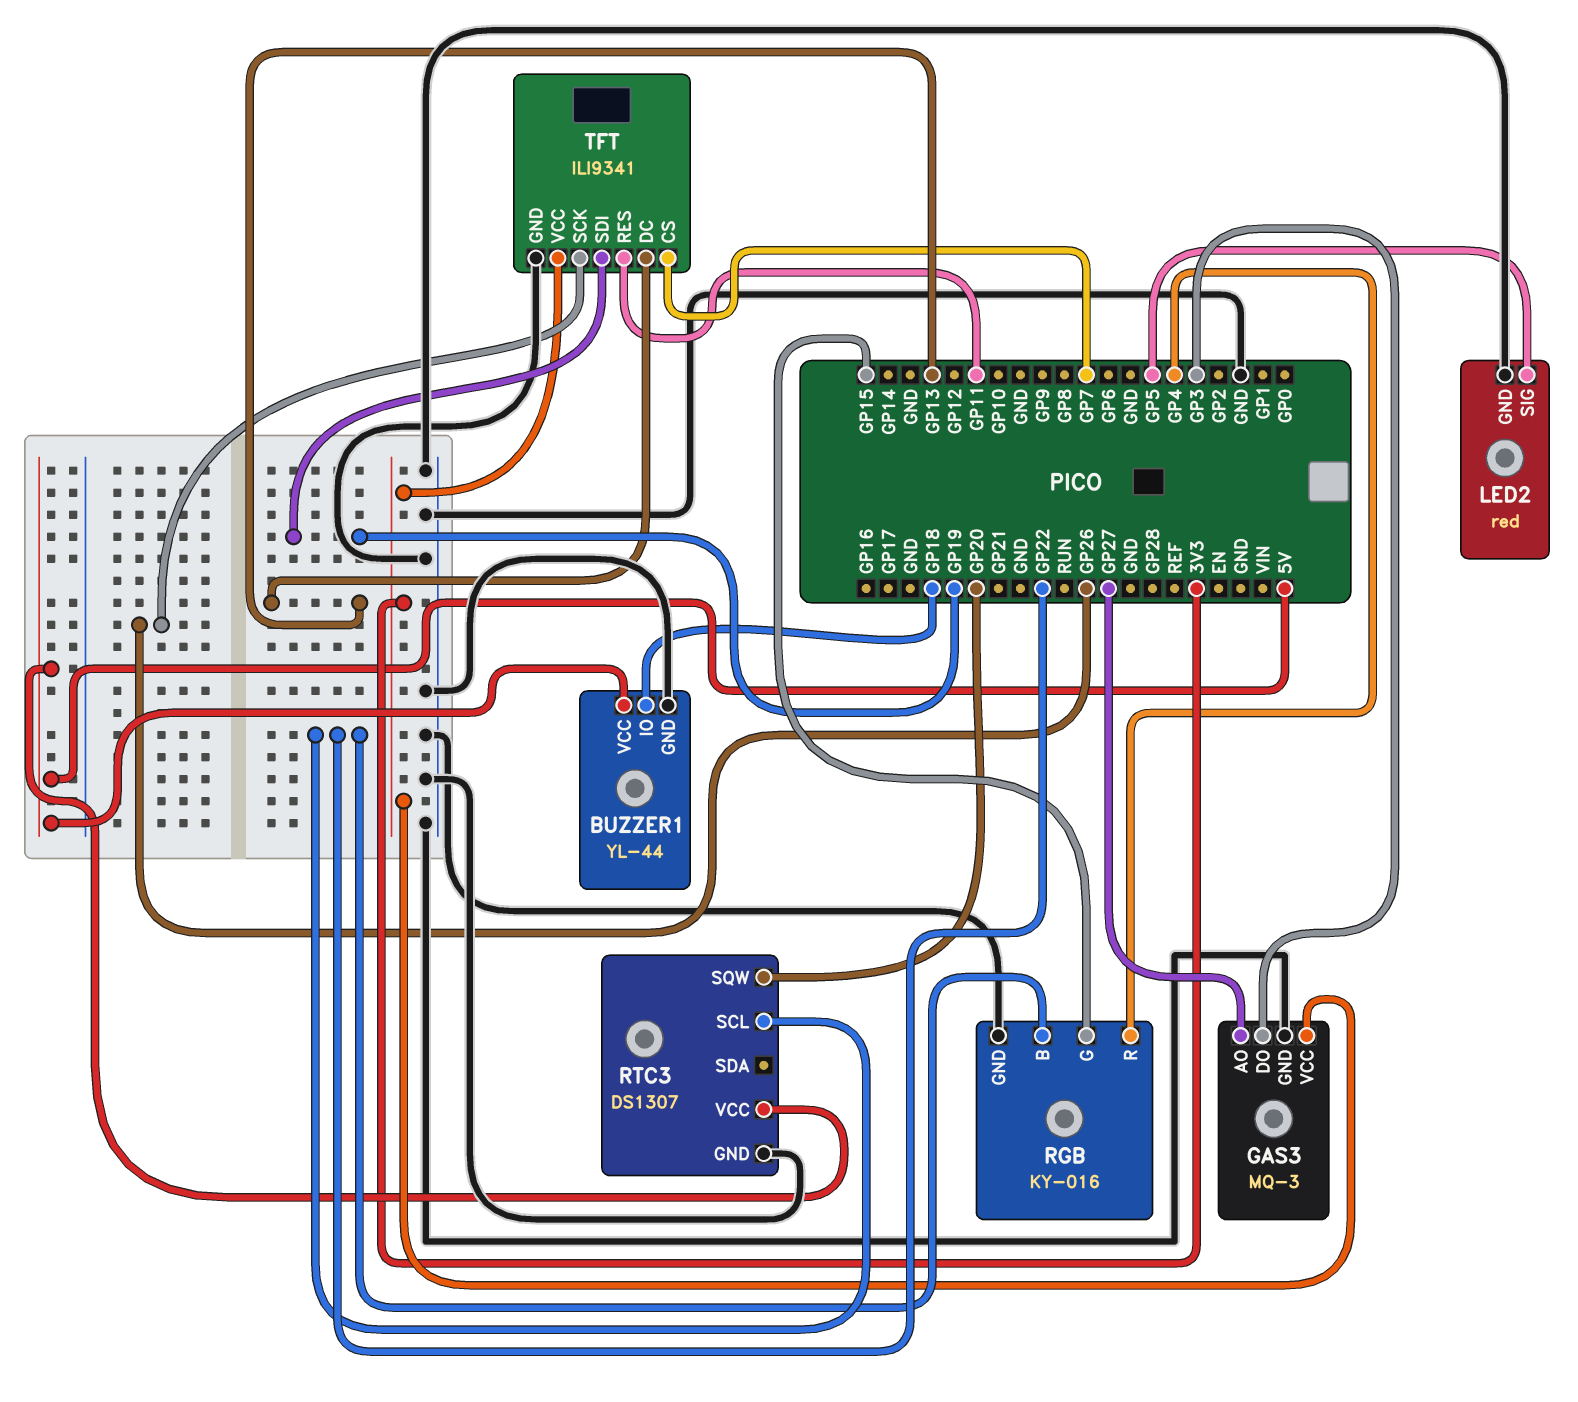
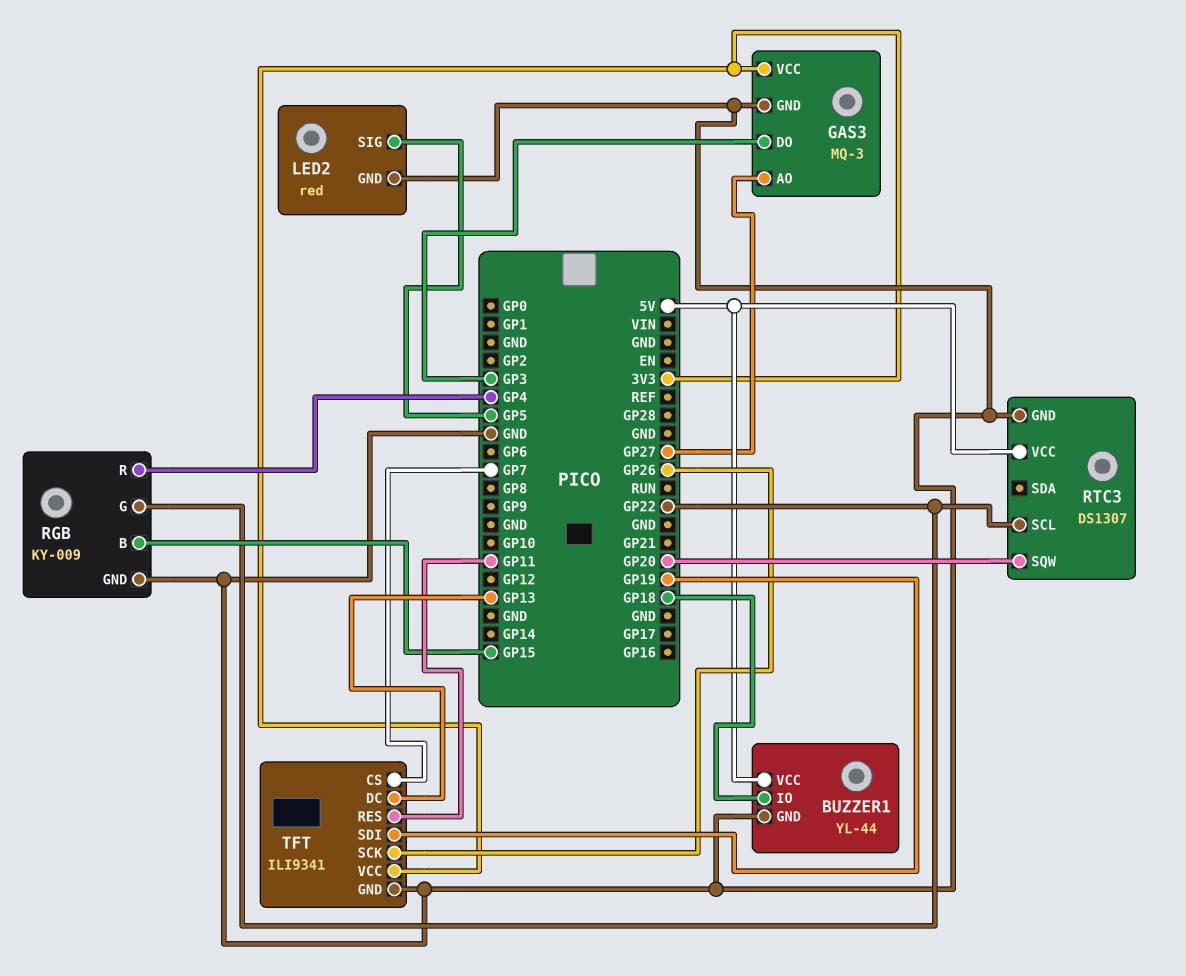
RGB: KY-016 -> KY-009
RGB pin B: GP22 -> GP15
RGB pin G: GP15 -> GP22

